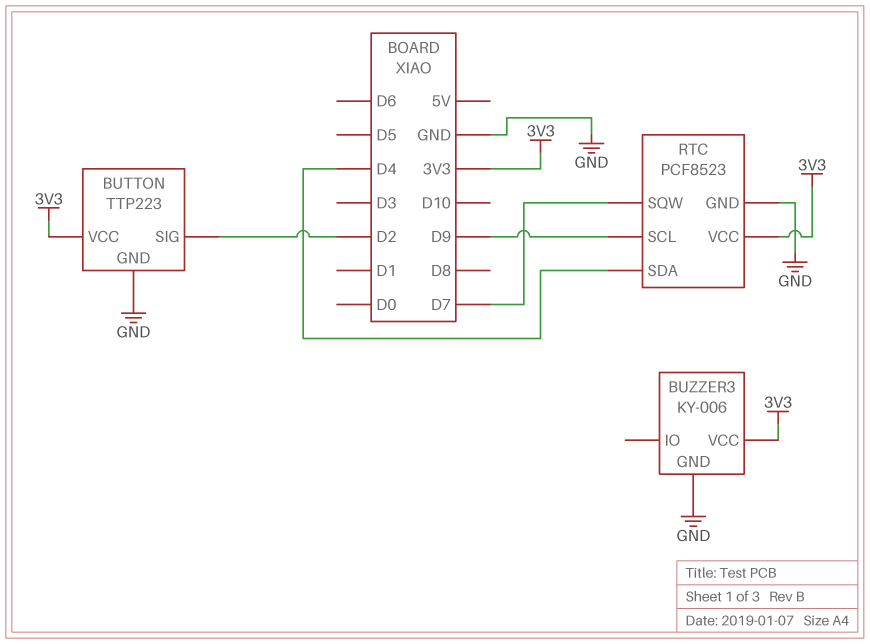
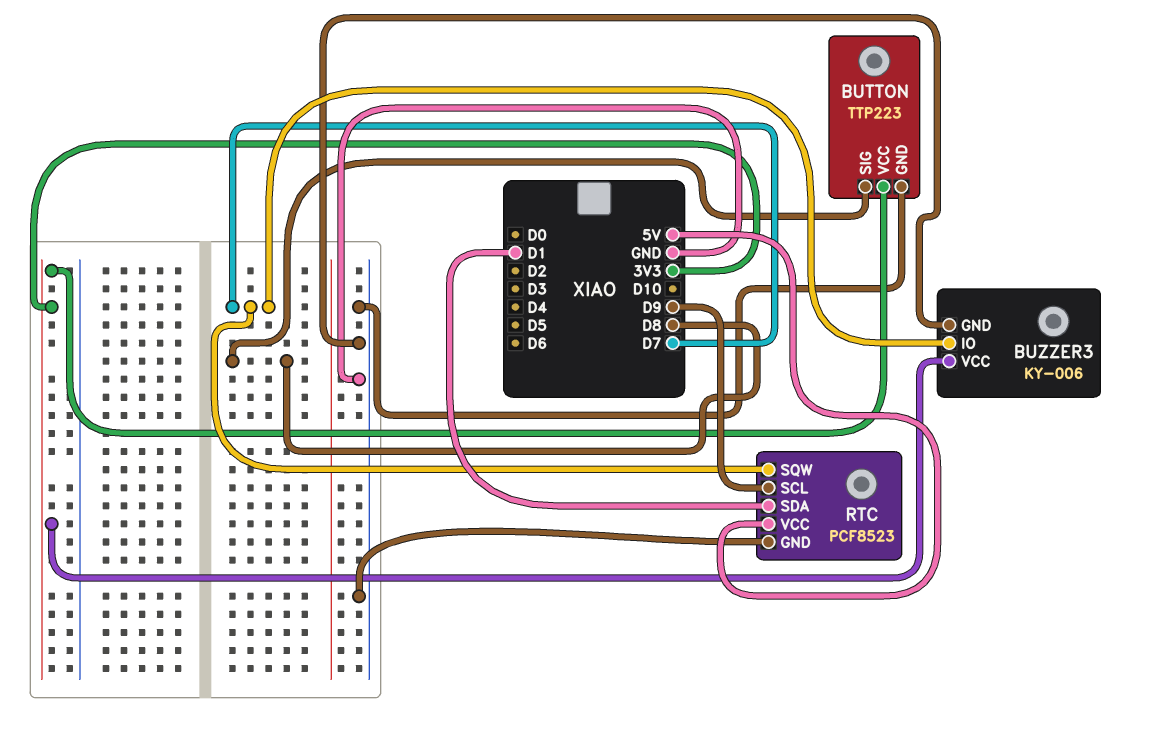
BUTTON pin SIG: D2 -> D8
BUZZER3 pin IO: none -> D7
RTC pin SDA: D4 -> D1
RTC pin VCC: 3V3 -> 5V

